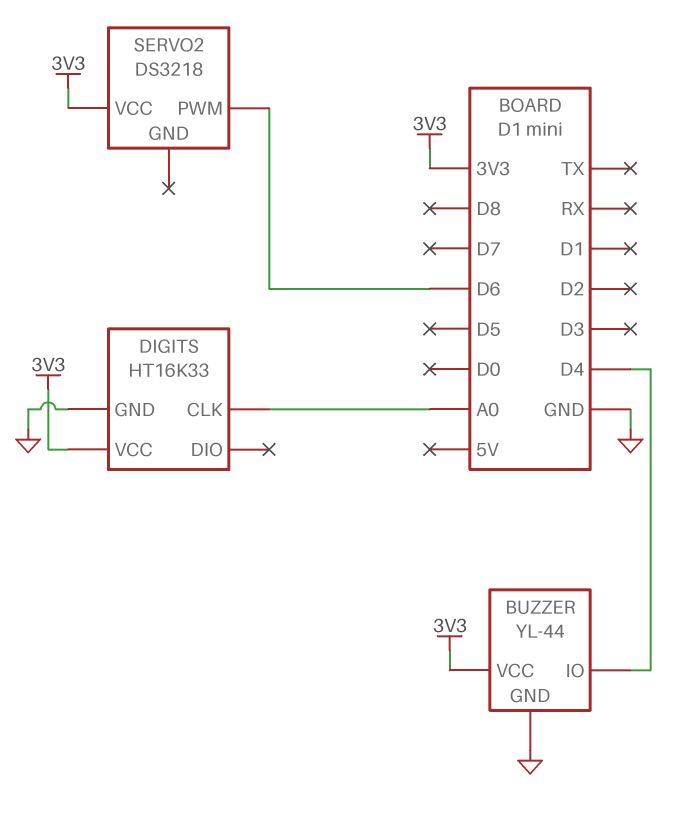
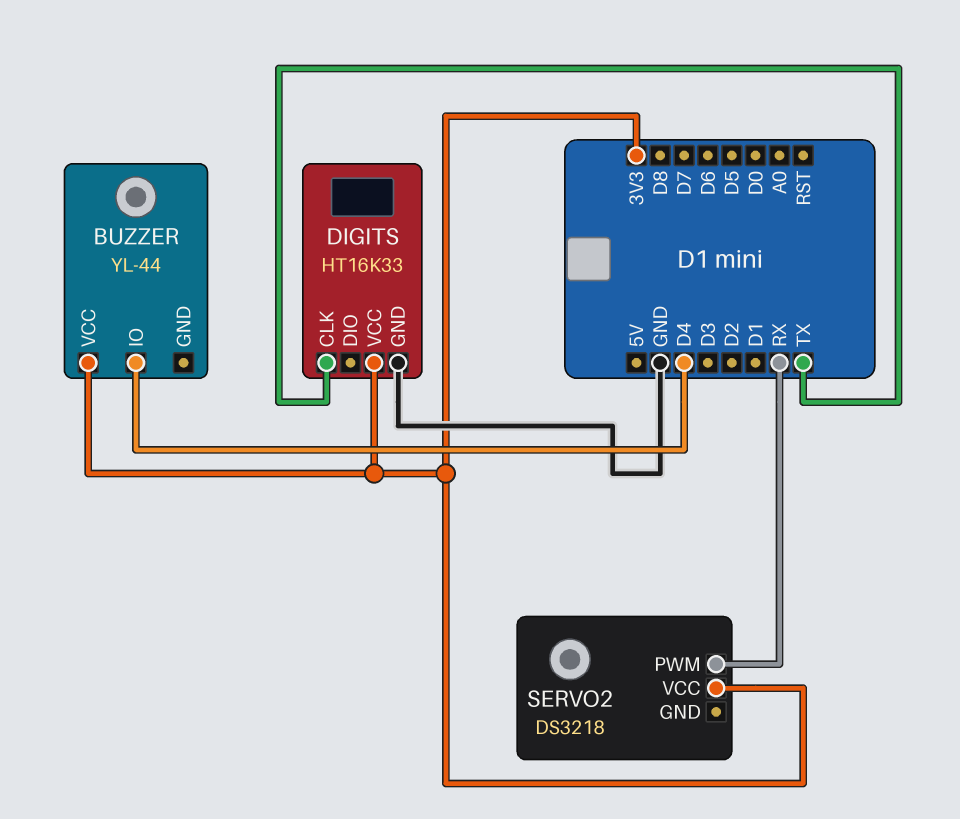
BUZZER pin GND: GND -> none
DIGITS pin CLK: A0 -> TX
SERVO2 pin PWM: D6 -> RX

